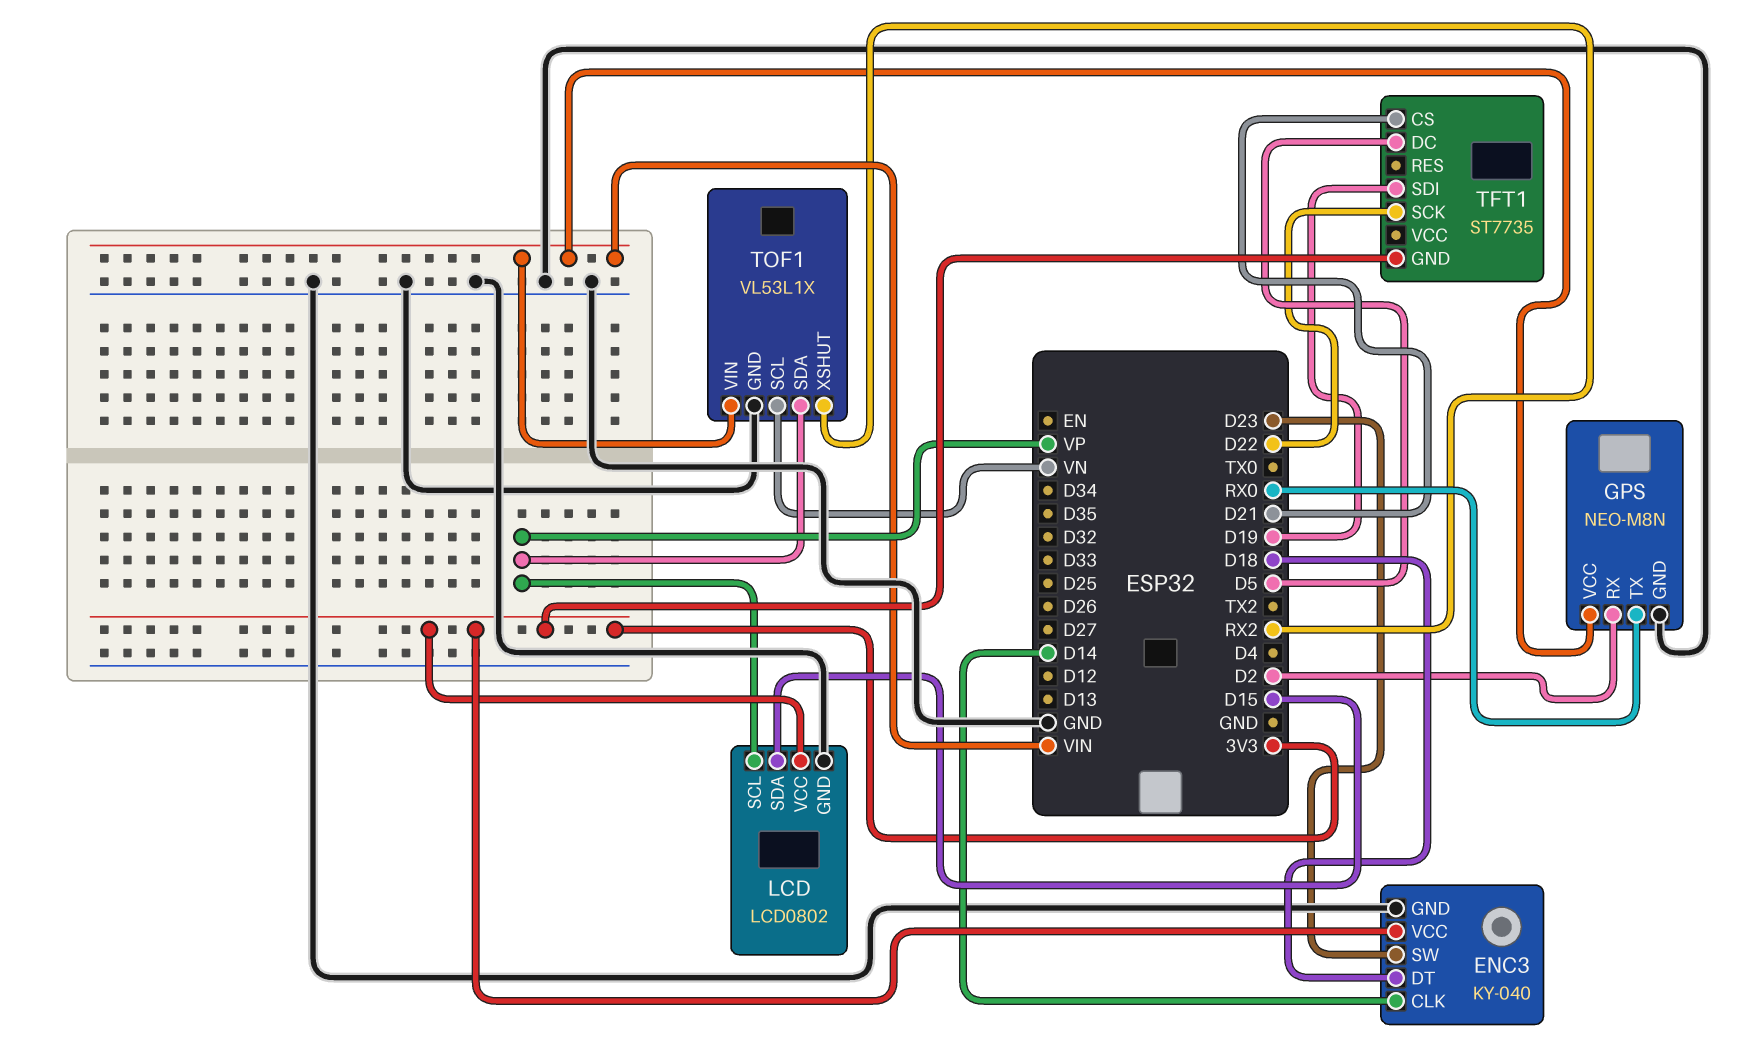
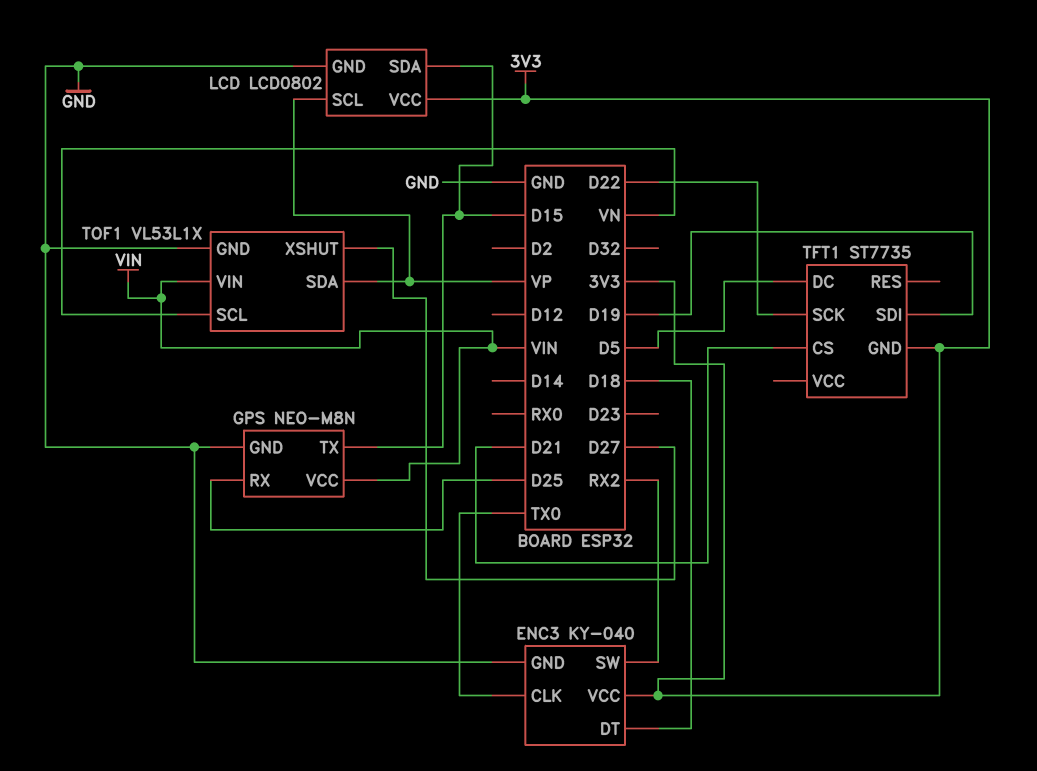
ENC3 pin CLK: D14 -> TX0
ENC3 pin SW: D23 -> RX2
GPS pin RX: D2 -> D25
GPS pin TX: RX0 -> D15
TOF1 pin XSHUT: RX2 -> D27

